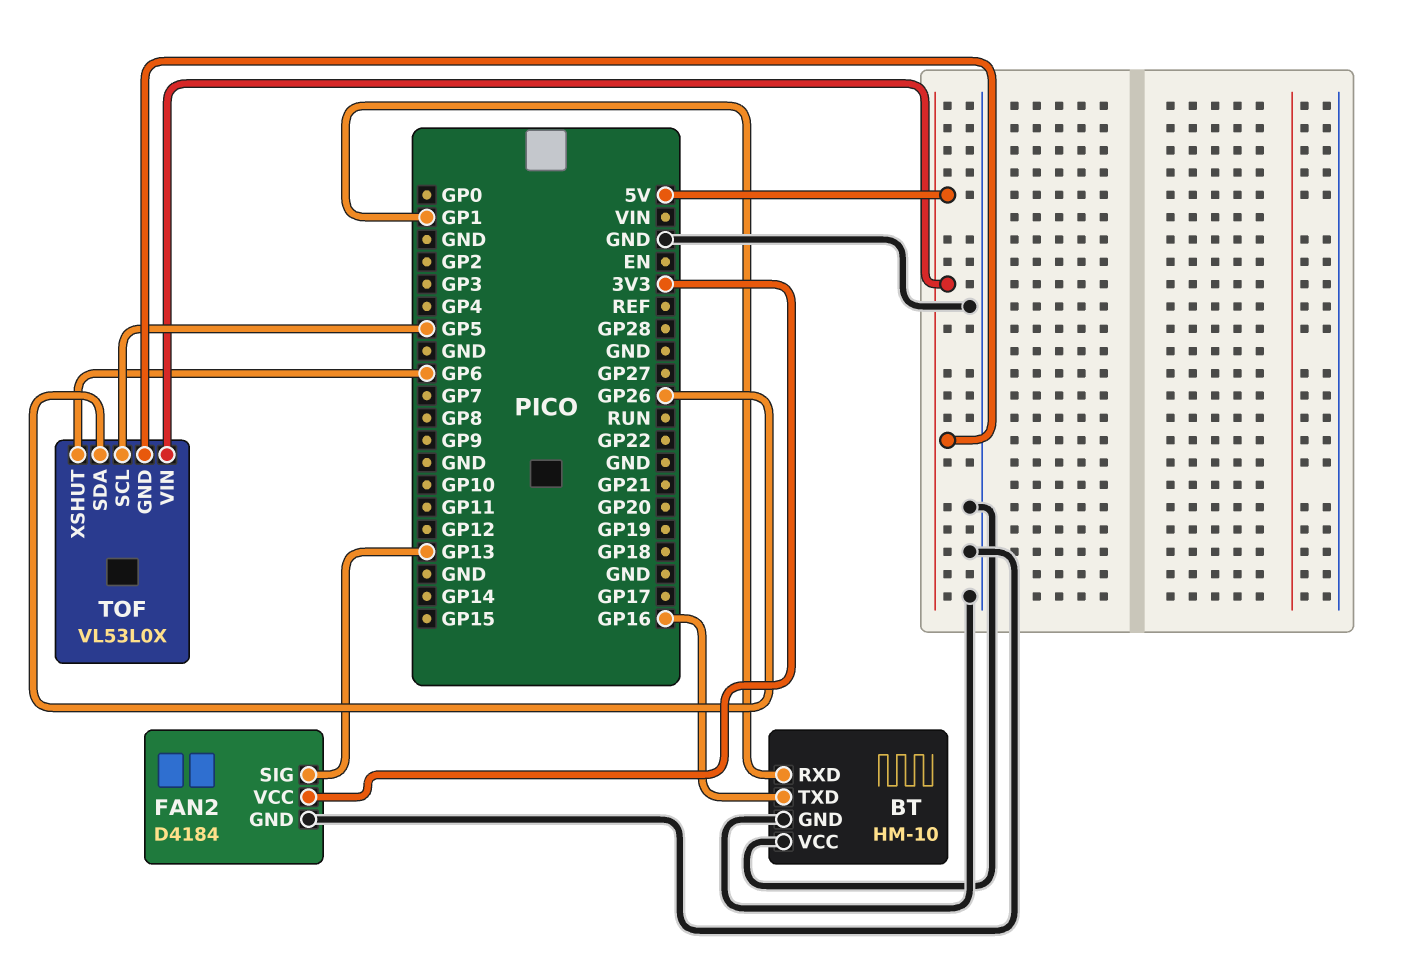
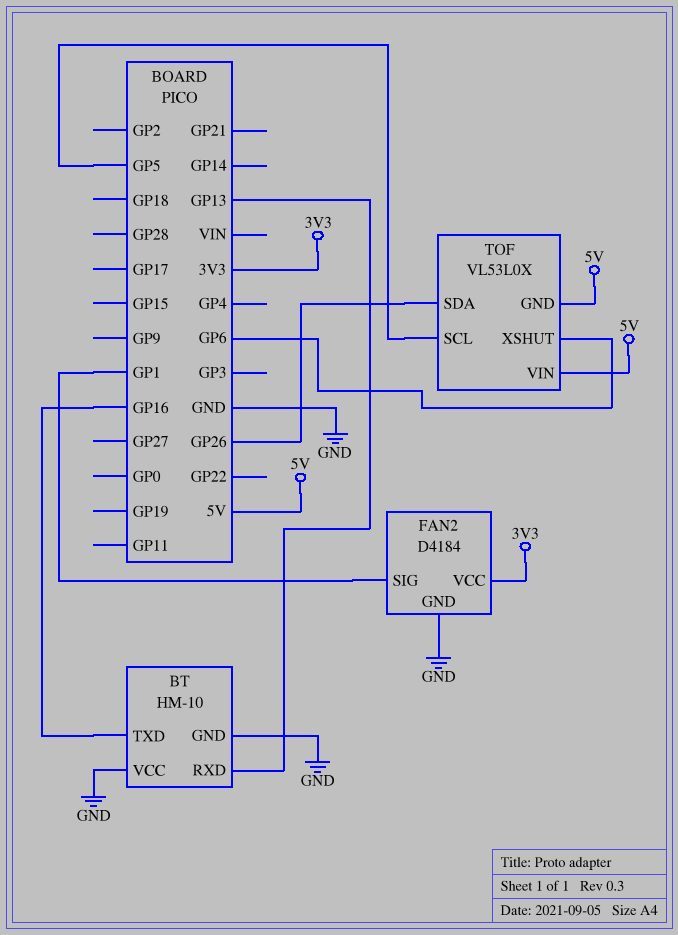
BT pin RXD: GP1 -> GP13
FAN2 pin SIG: GP13 -> GP1

